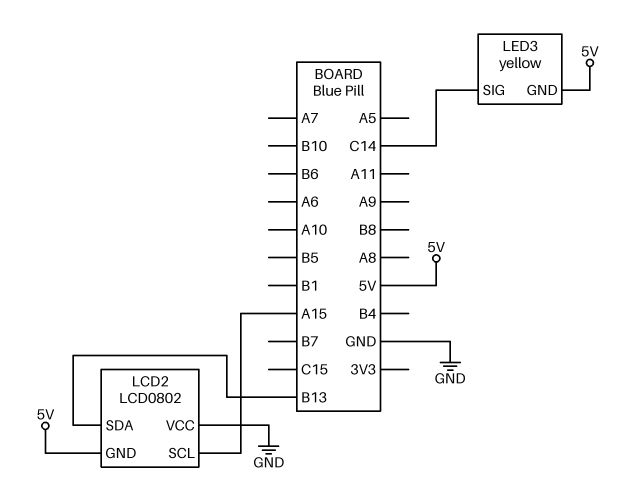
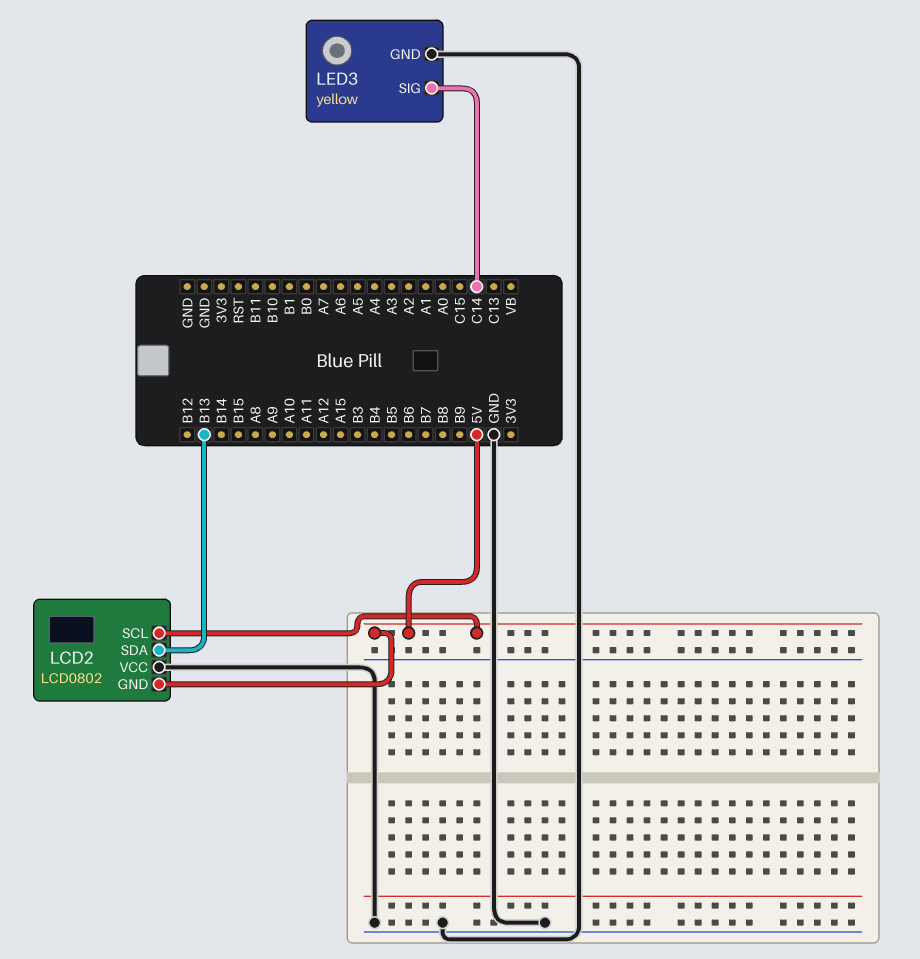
LCD2 pin SCL: A15 -> 5V
LED3 pin GND: 5V -> GND

